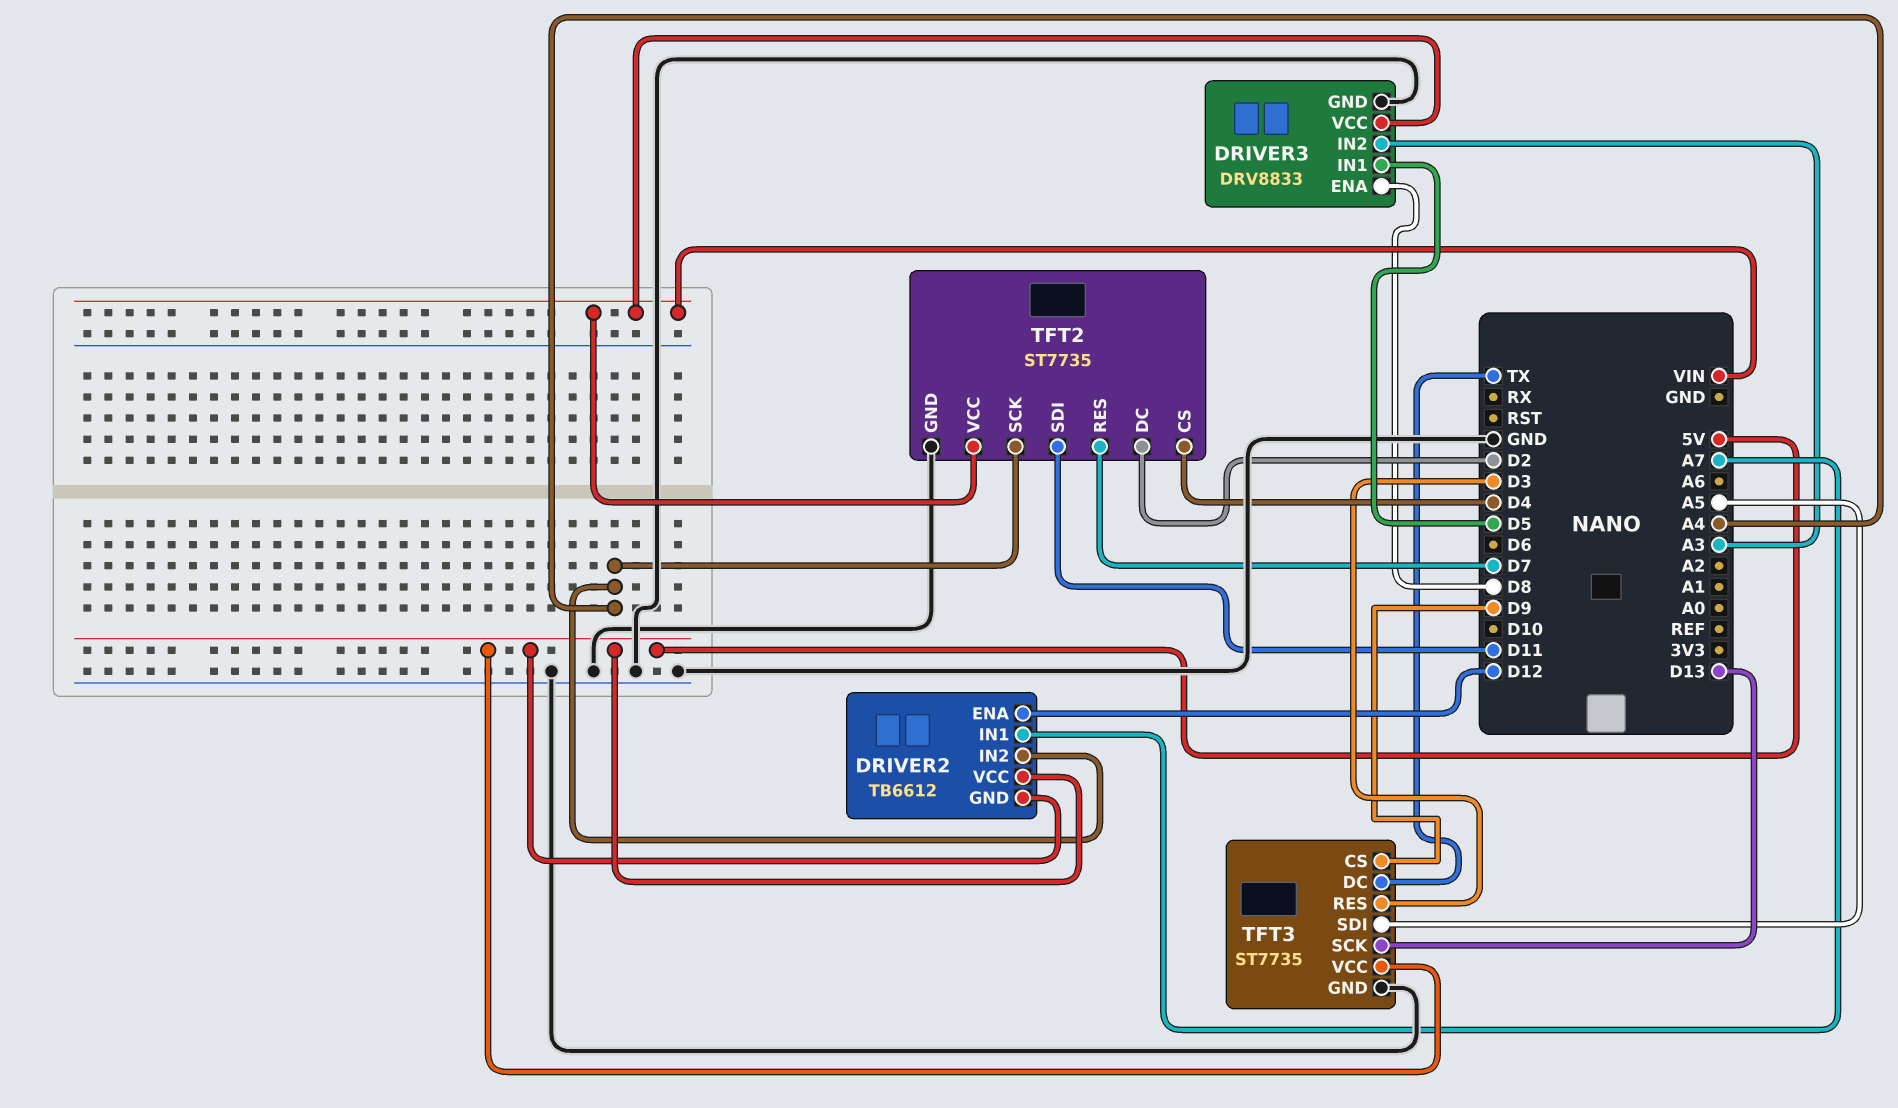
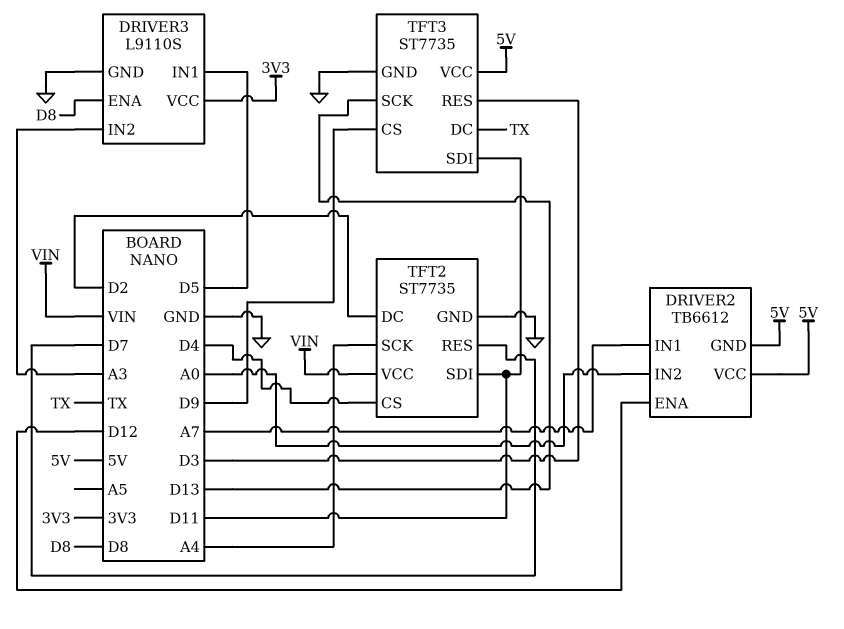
DRIVER2 pin IN2: A4 -> A0
DRIVER3: DRV8833 -> L9110S
DRIVER3 pin VCC: VIN -> 3V3
TFT3 pin SDI: A5 -> D11

